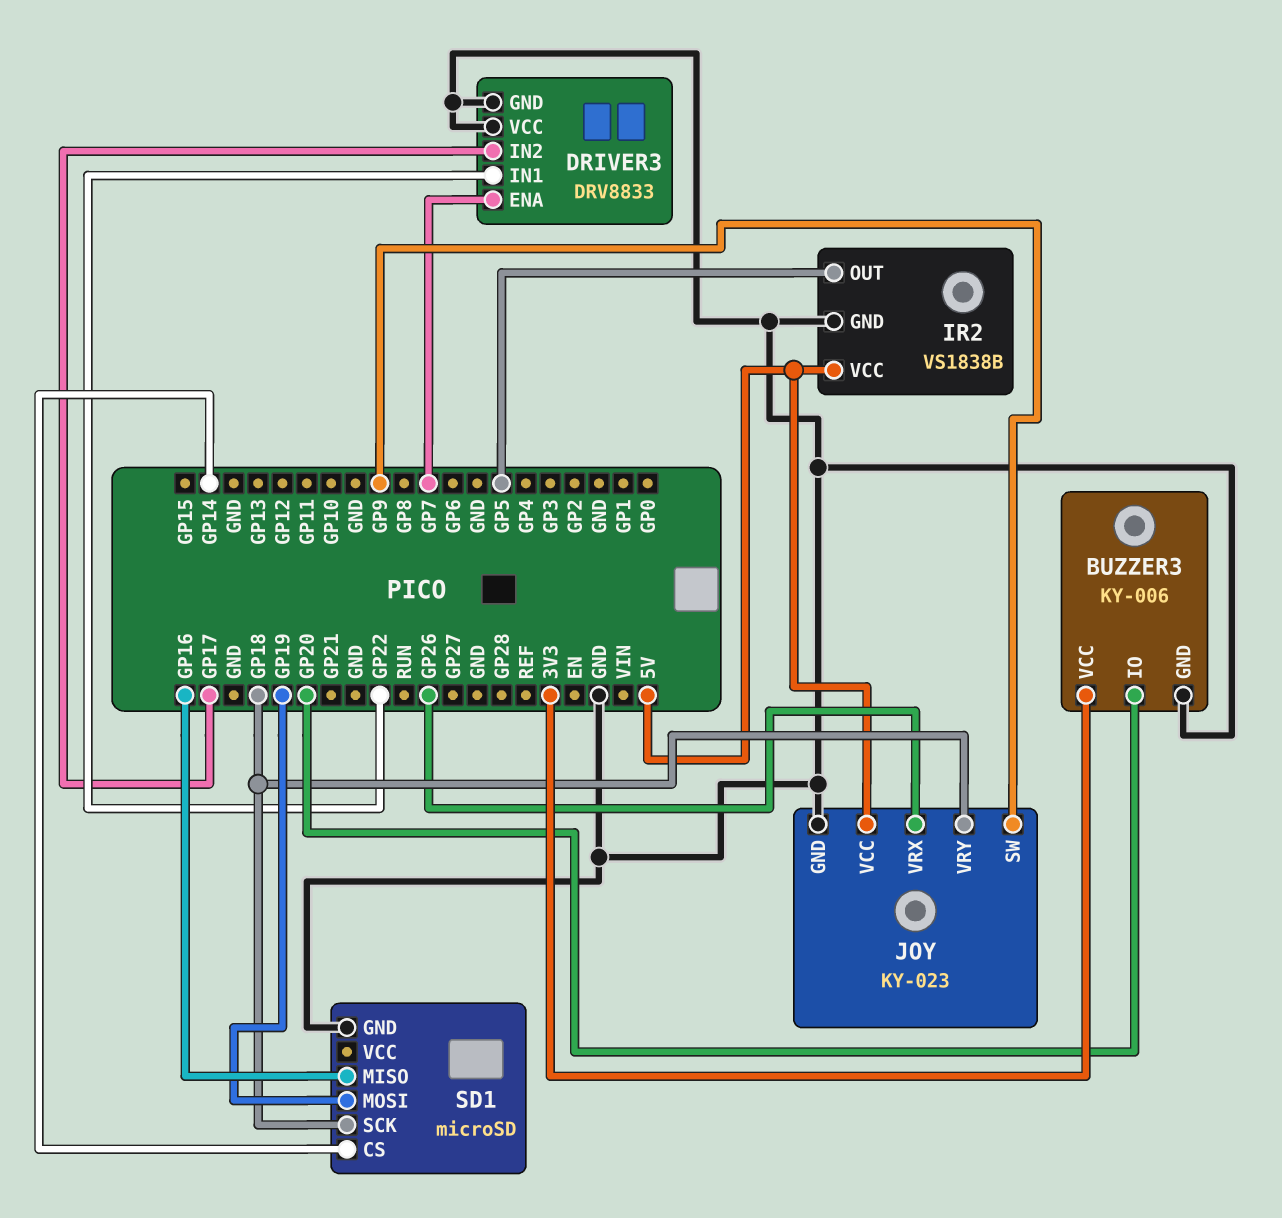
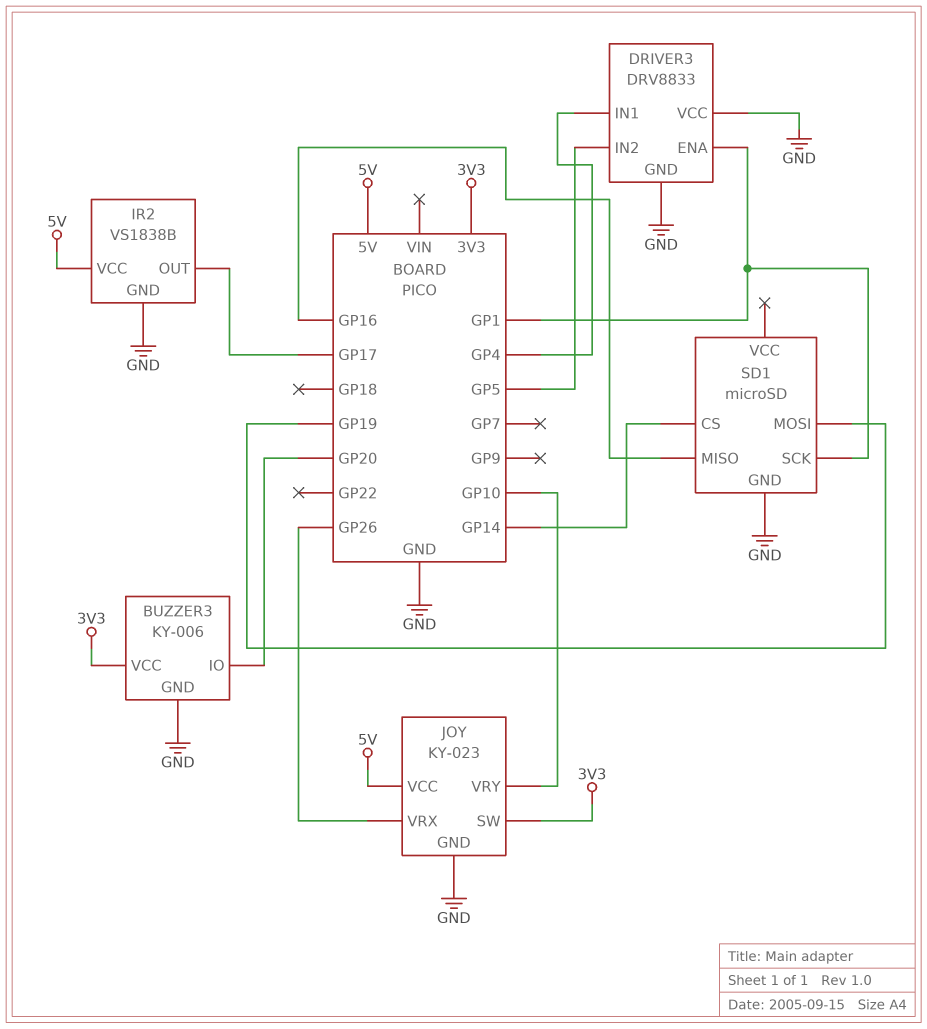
DRIVER3 pin ENA: GP7 -> GP1
DRIVER3 pin IN1: GP22 -> GP4
DRIVER3 pin IN2: GP17 -> GP5
IR2 pin OUT: GP5 -> GP17
JOY pin SW: GP9 -> 3V3
JOY pin VRY: GP18 -> GP10
SD1 pin SCK: GP18 -> GP1

